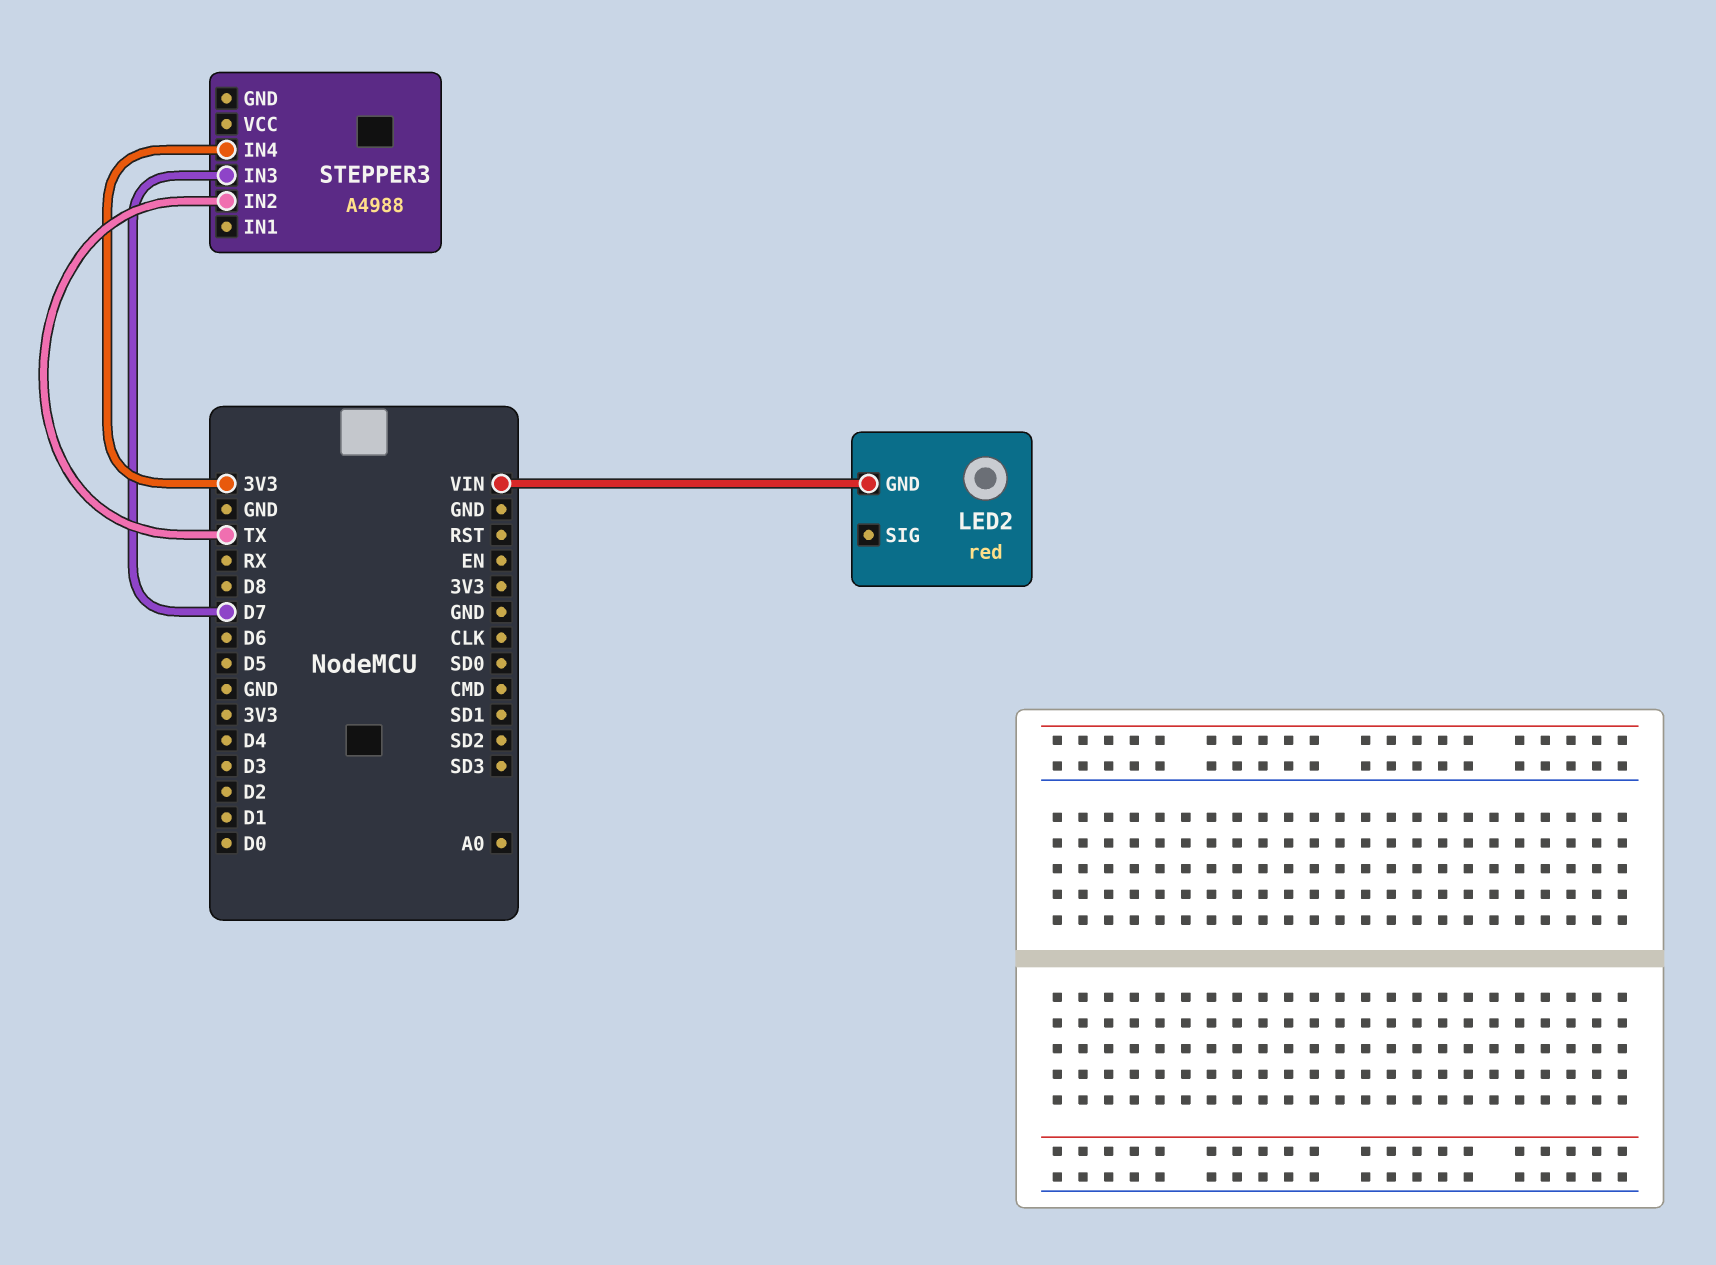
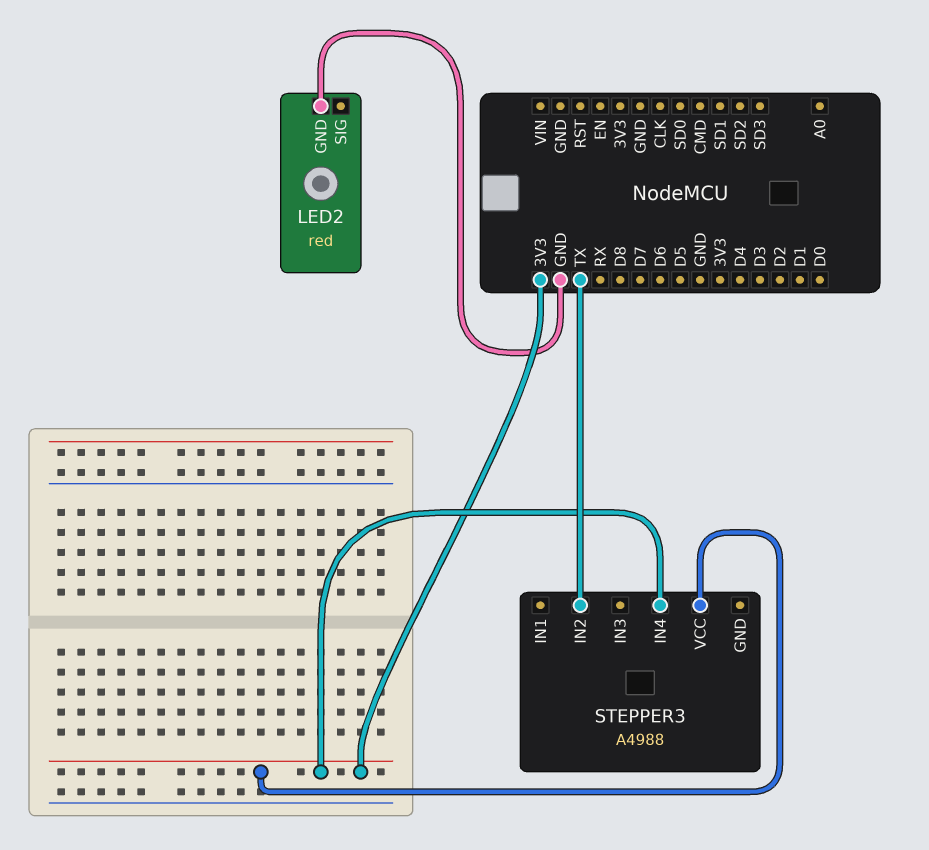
LED2 pin GND: VIN -> GND
STEPPER3 pin IN3: D7 -> none
STEPPER3 pin VCC: none -> 3V3

